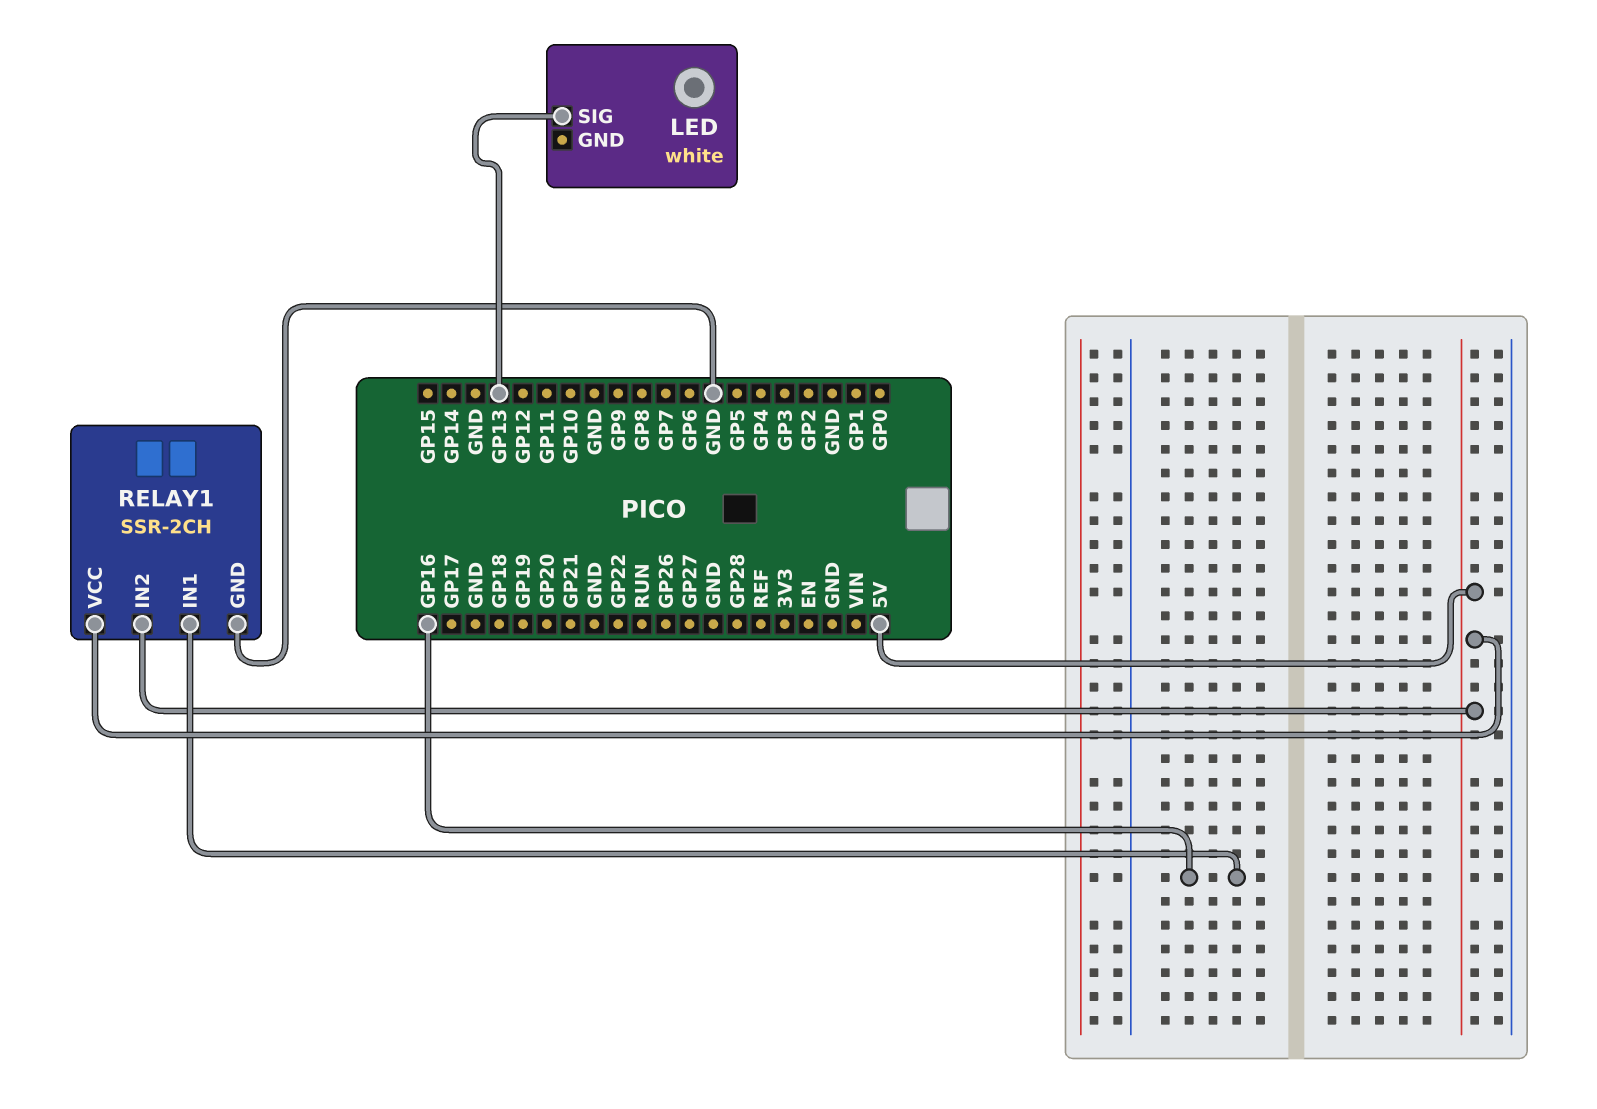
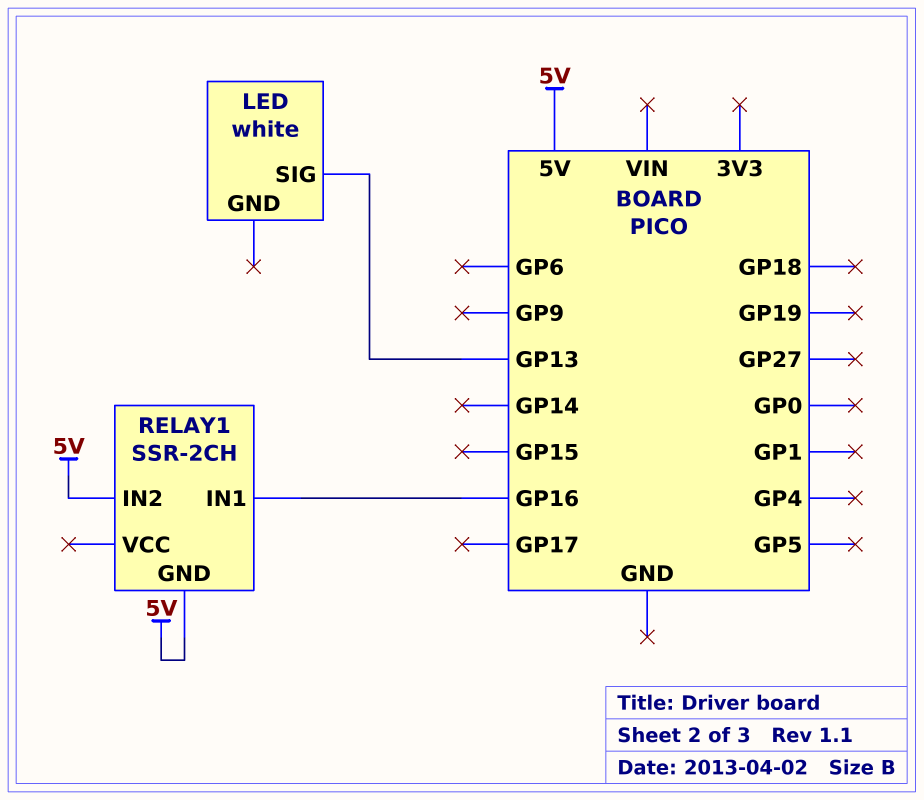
RELAY1 pin GND: GND -> 5V
RELAY1 pin VCC: 5V -> none

